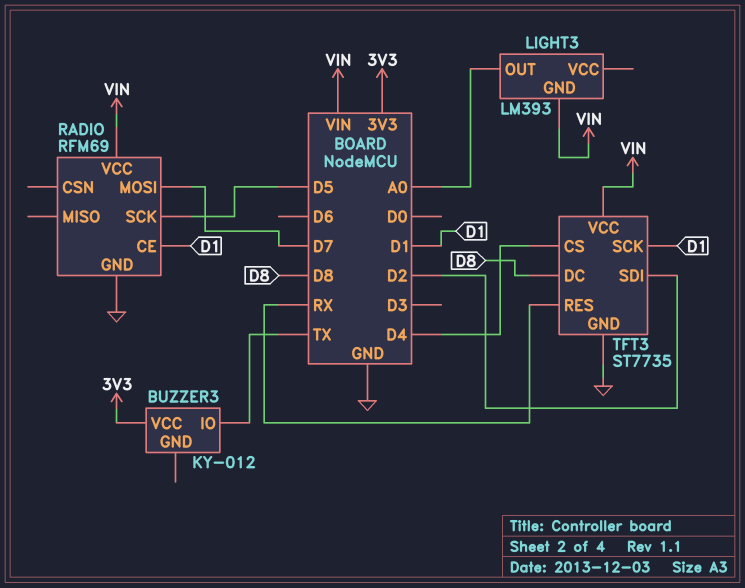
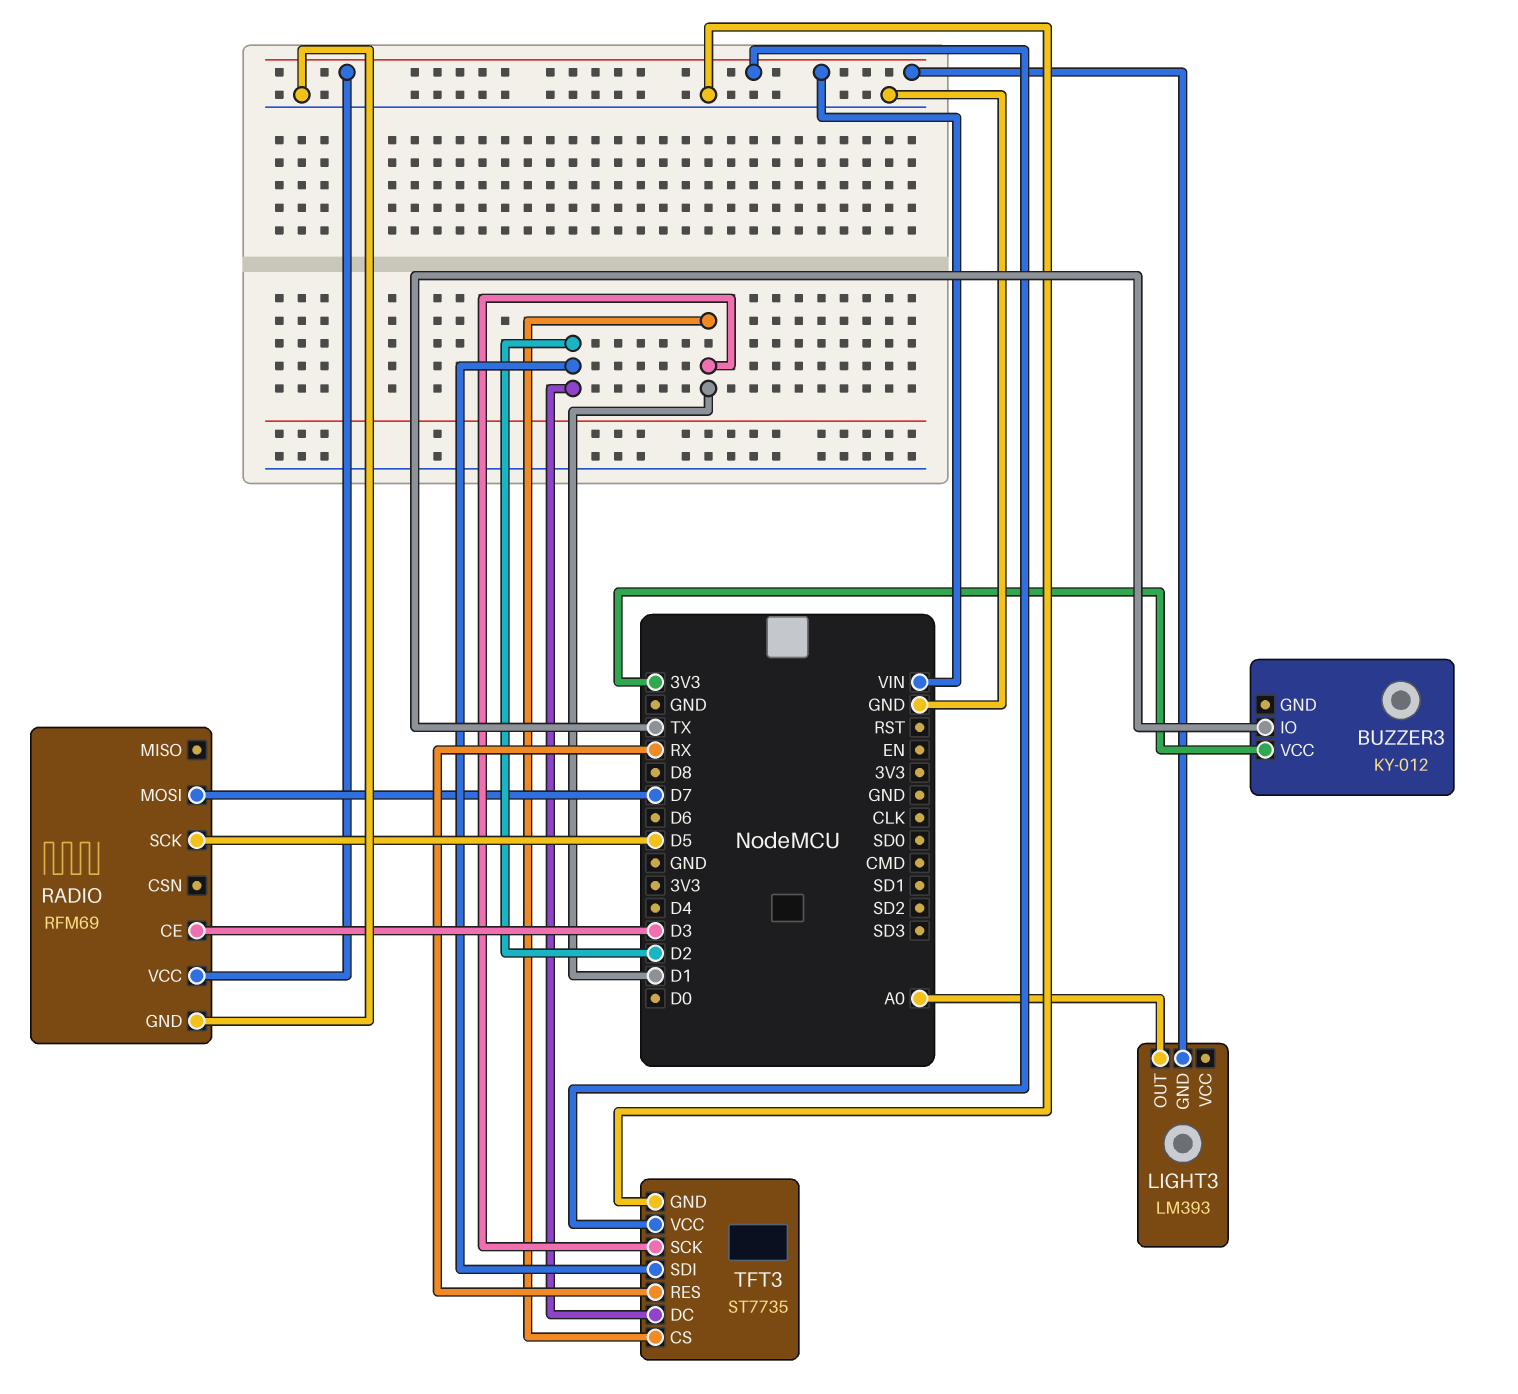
RADIO pin CE: D1 -> D3
TFT3 pin CS: D4 -> D1
TFT3 pin DC: D8 -> D2

